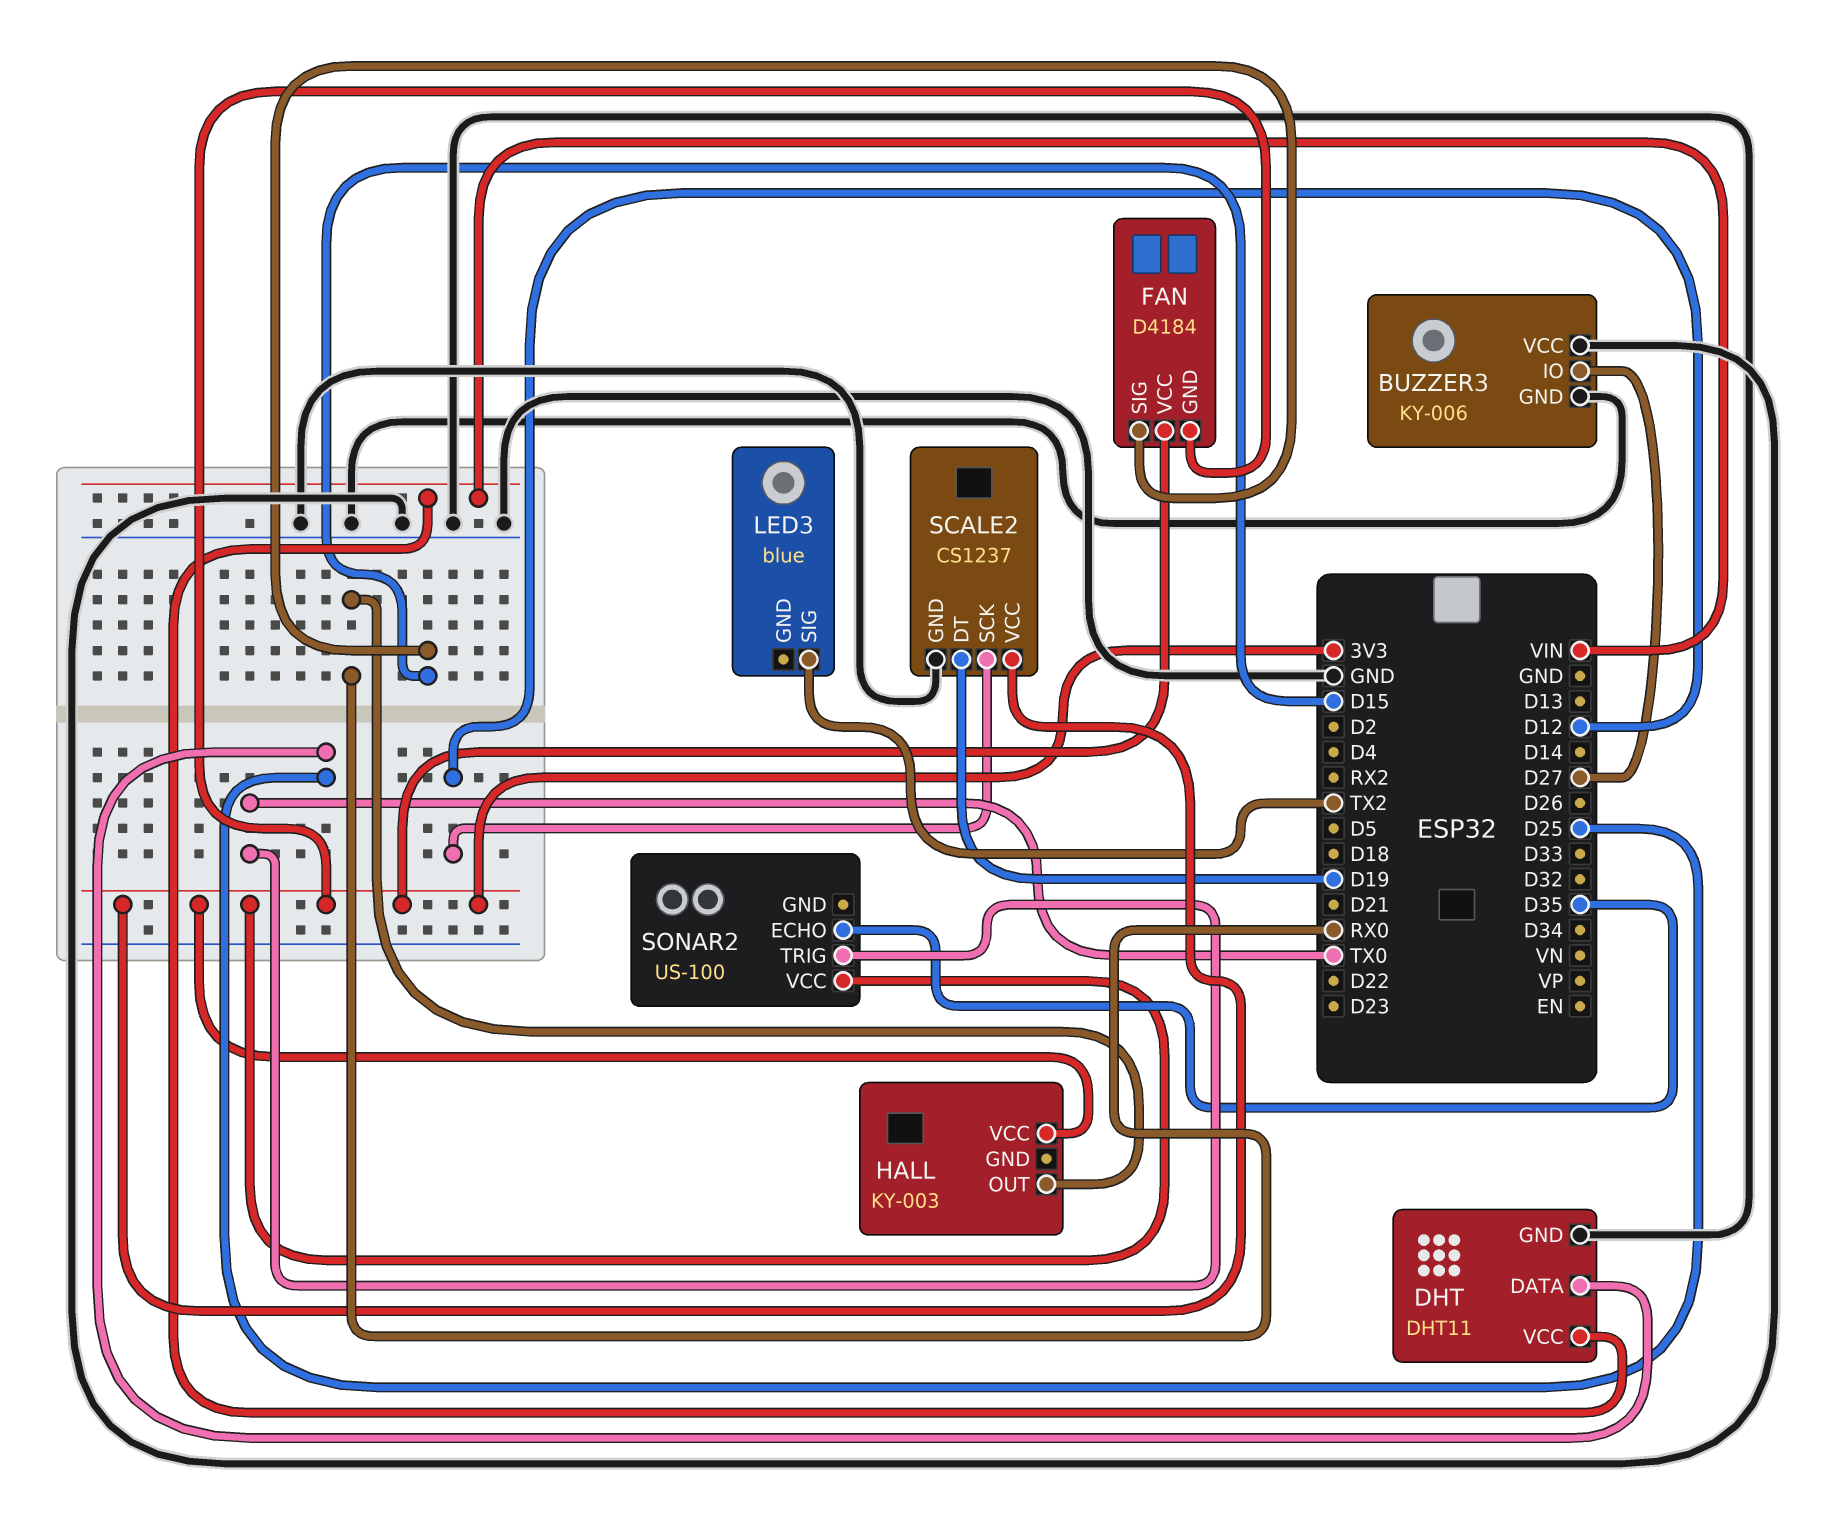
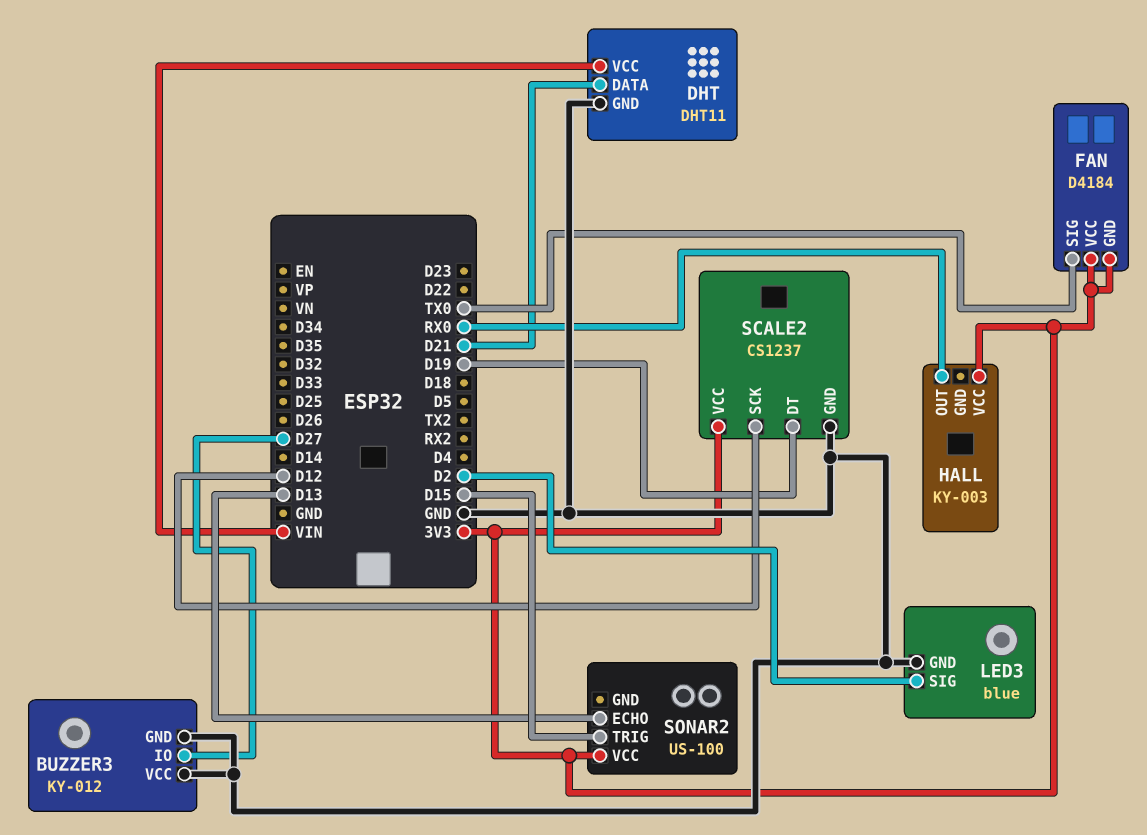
BUZZER3: KY-006 -> KY-012
DHT pin DATA: D25 -> D21
FAN pin SIG: D15 -> TX0
LED3 pin GND: none -> GND
LED3 pin SIG: TX2 -> D2
SONAR2 pin ECHO: D35 -> D13
SONAR2 pin TRIG: TX0 -> D15

